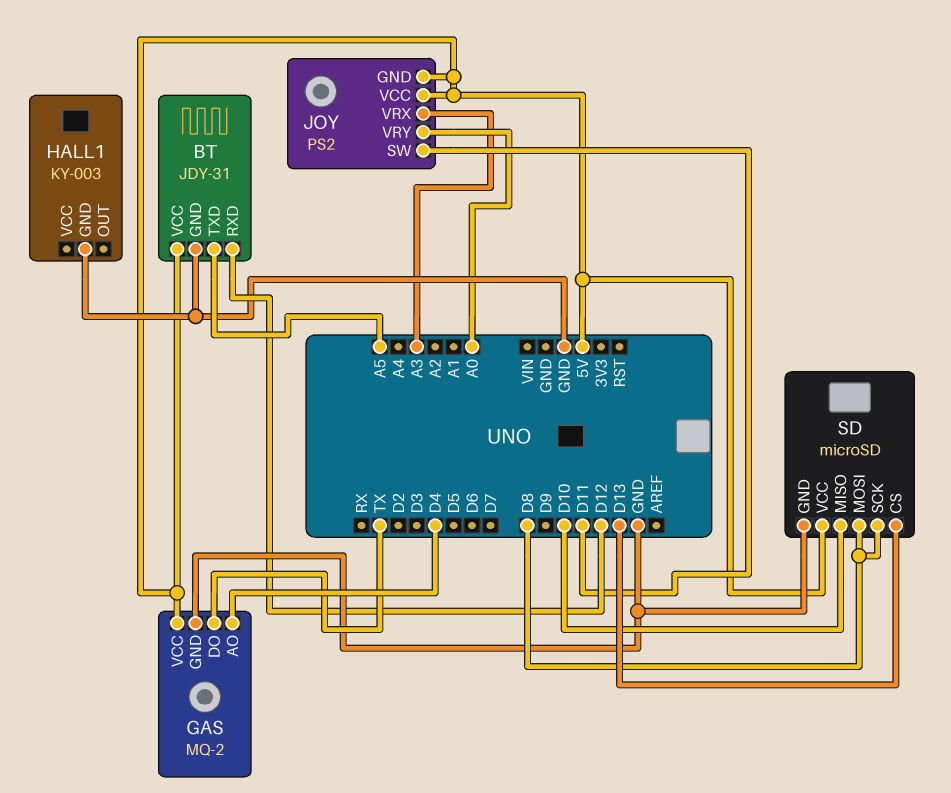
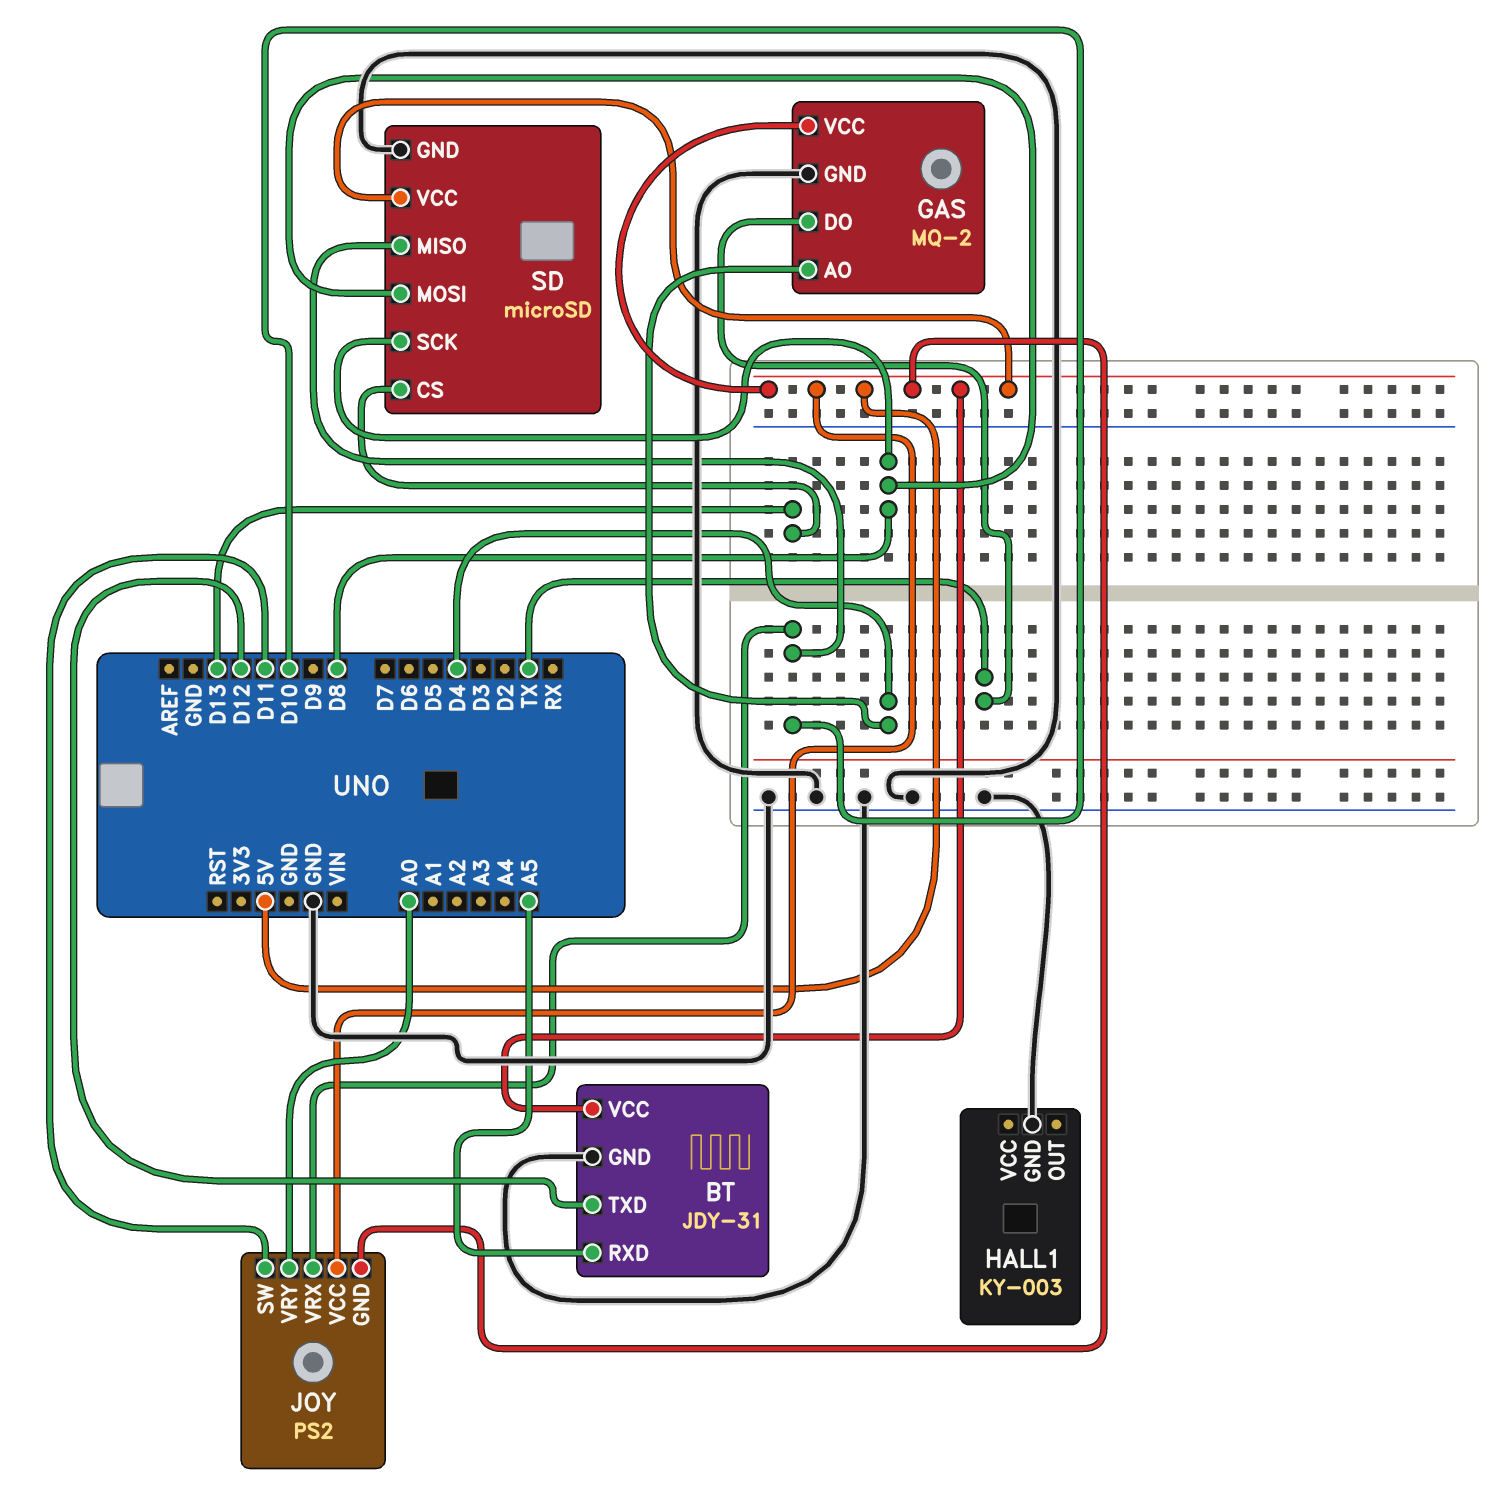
BT pin RXD: D12 -> A5
BT pin TXD: A5 -> D12
JOY pin VRX: A3 -> D10

